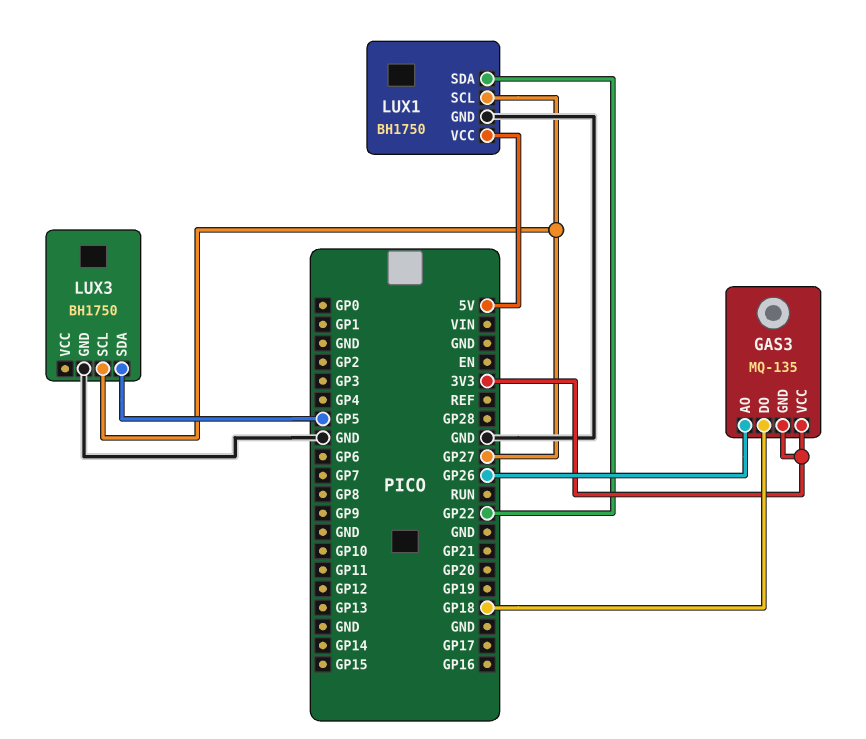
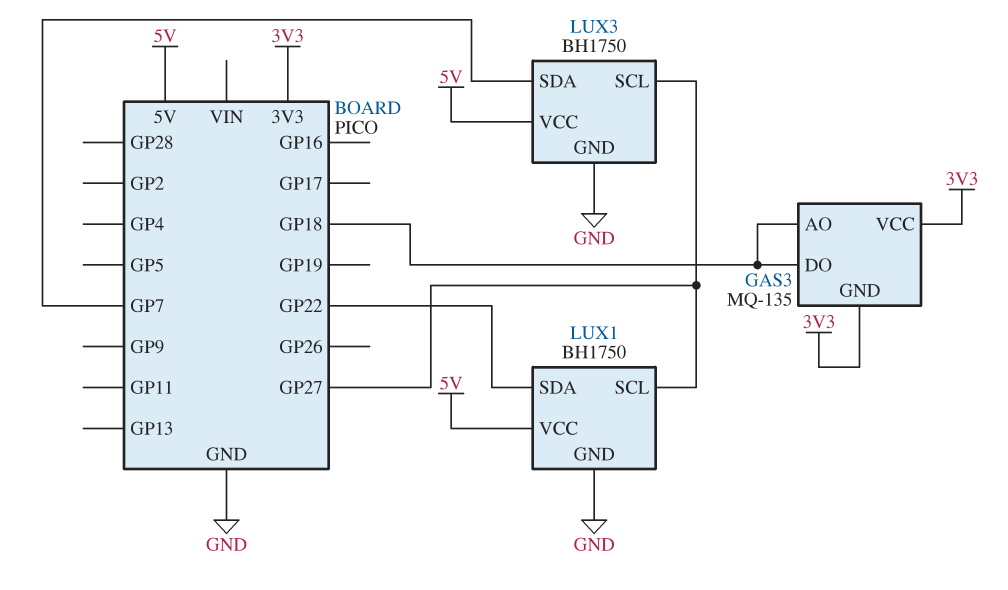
GAS3 pin AO: GP26 -> GP18
LUX3 pin SDA: GP5 -> GP7
LUX3 pin VCC: none -> 5V

